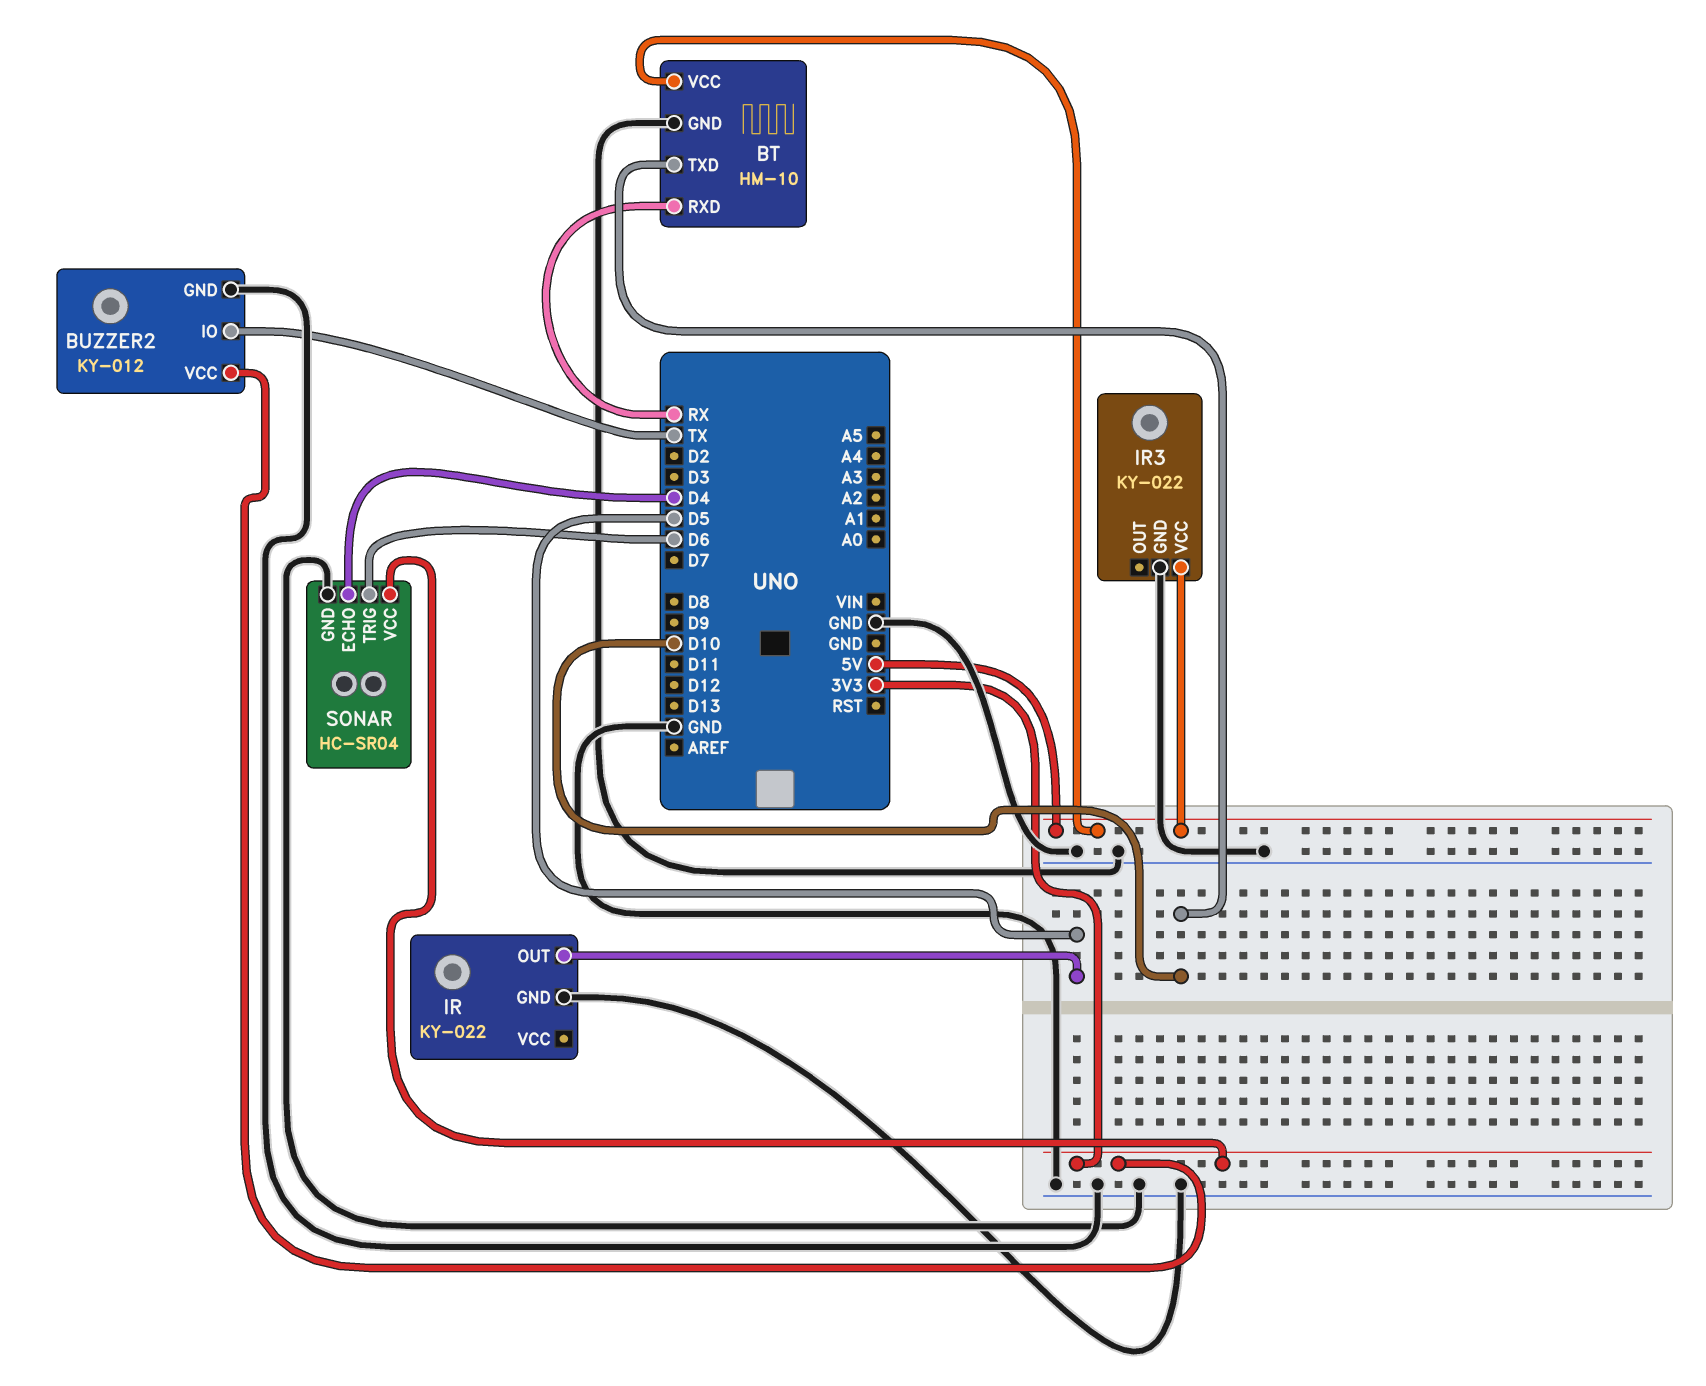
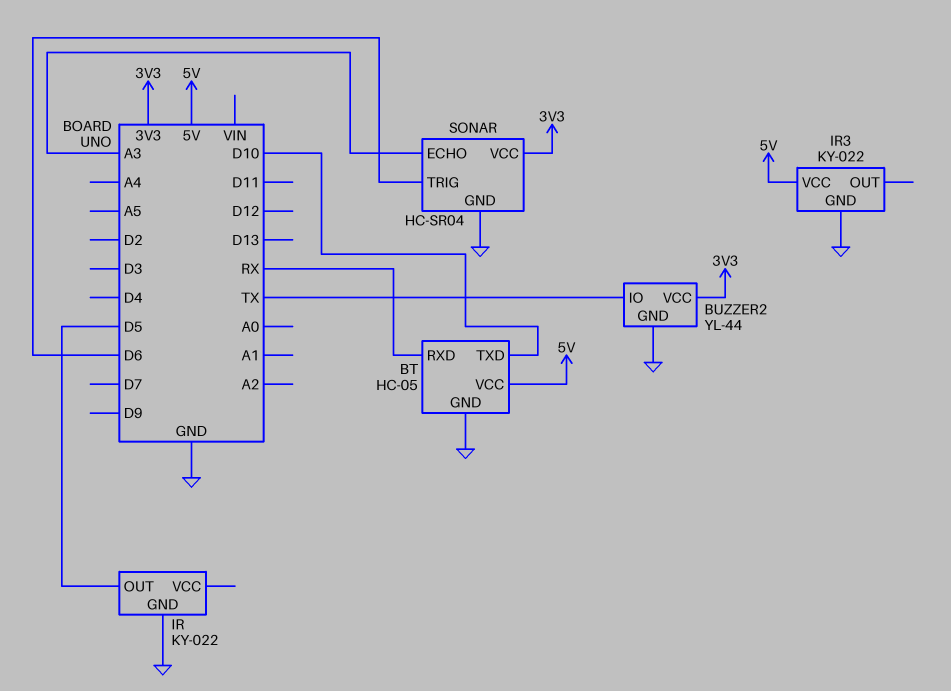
BT: HM-10 -> HC-05
BUZZER2: KY-012 -> YL-44
SONAR pin ECHO: D4 -> A3

